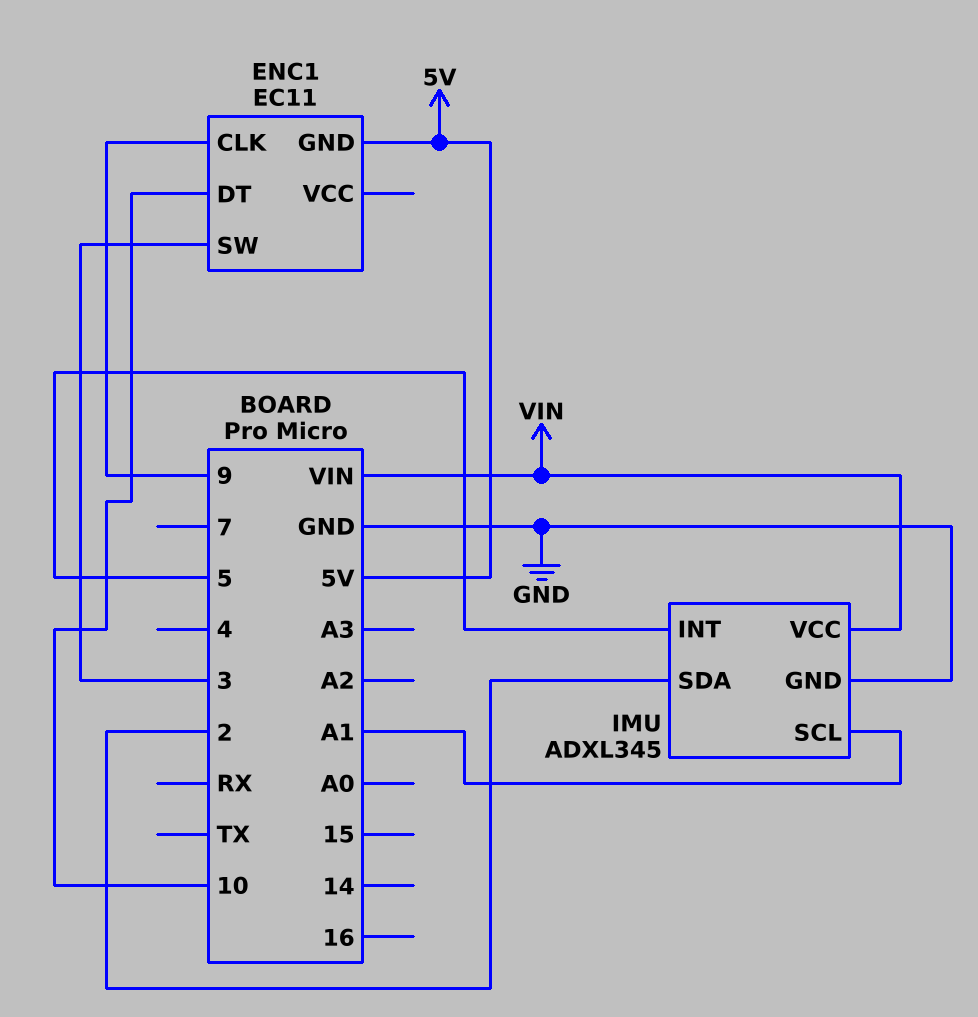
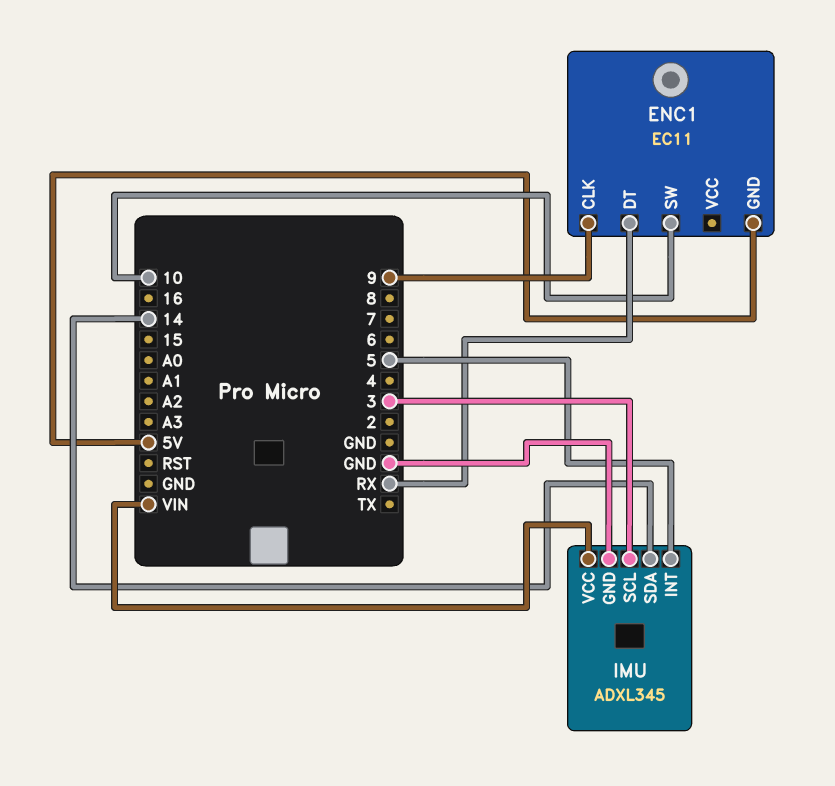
ENC1 pin DT: 10 -> RX
ENC1 pin SW: 3 -> 10
IMU pin SCL: A1 -> 3
IMU pin SDA: 2 -> 14

